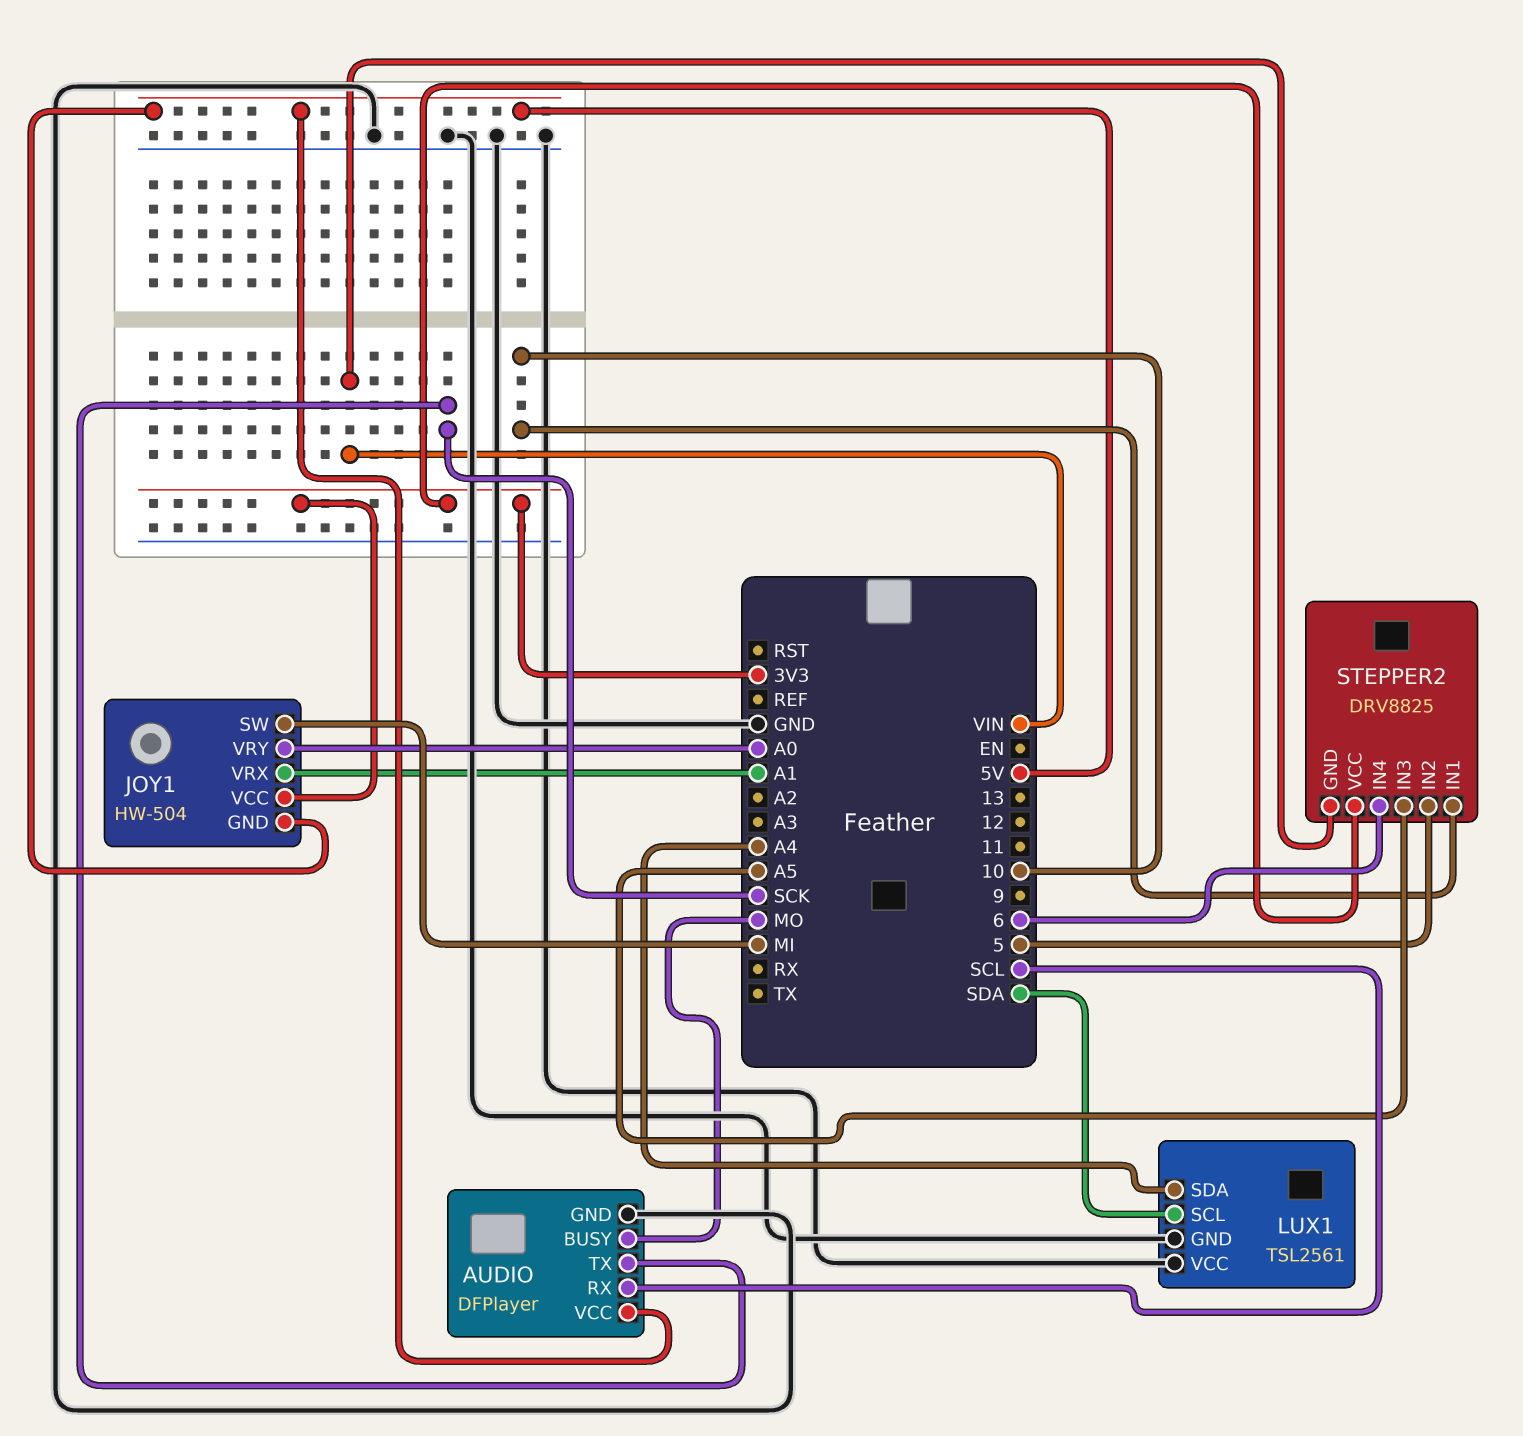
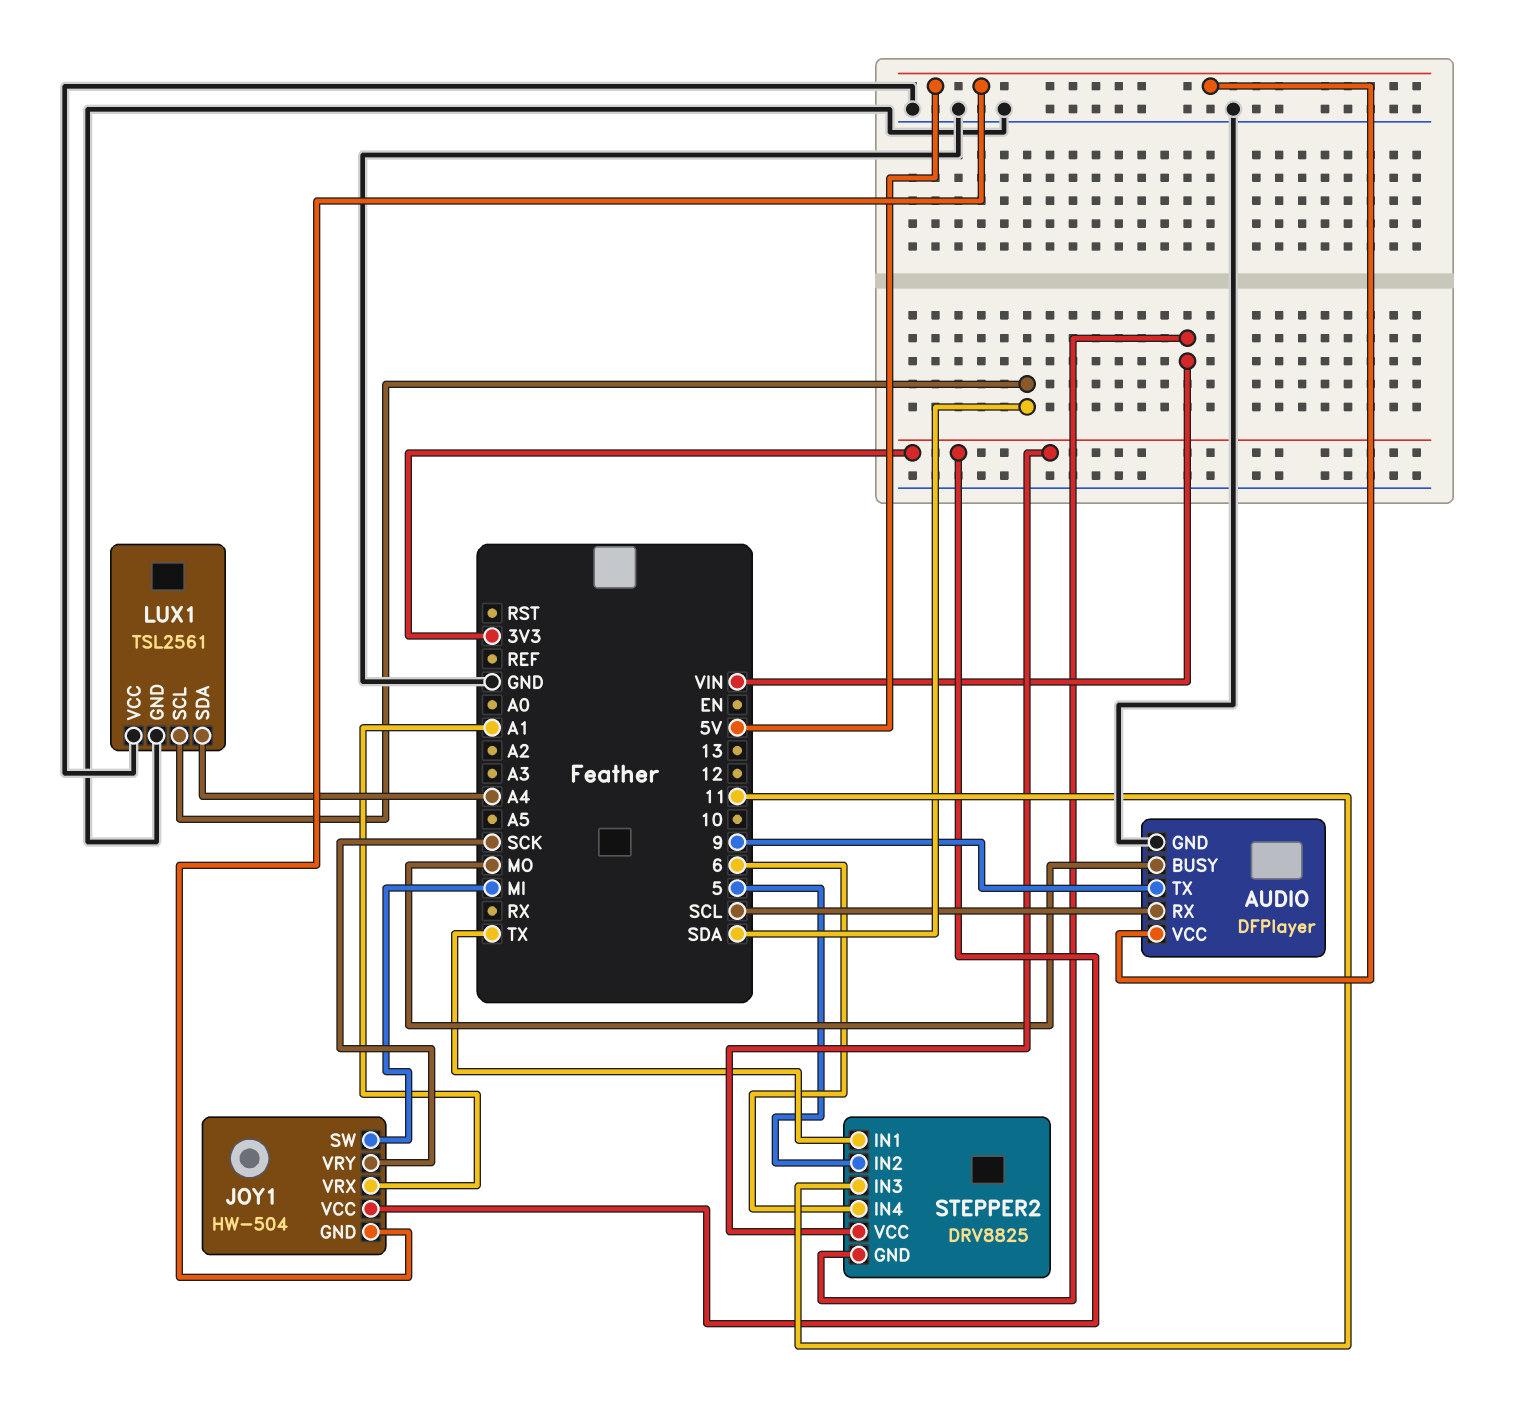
AUDIO pin TX: SCK -> 9
JOY1 pin VRY: A0 -> SCK
STEPPER2 pin IN1: 10 -> TX
STEPPER2 pin IN3: A5 -> 11

